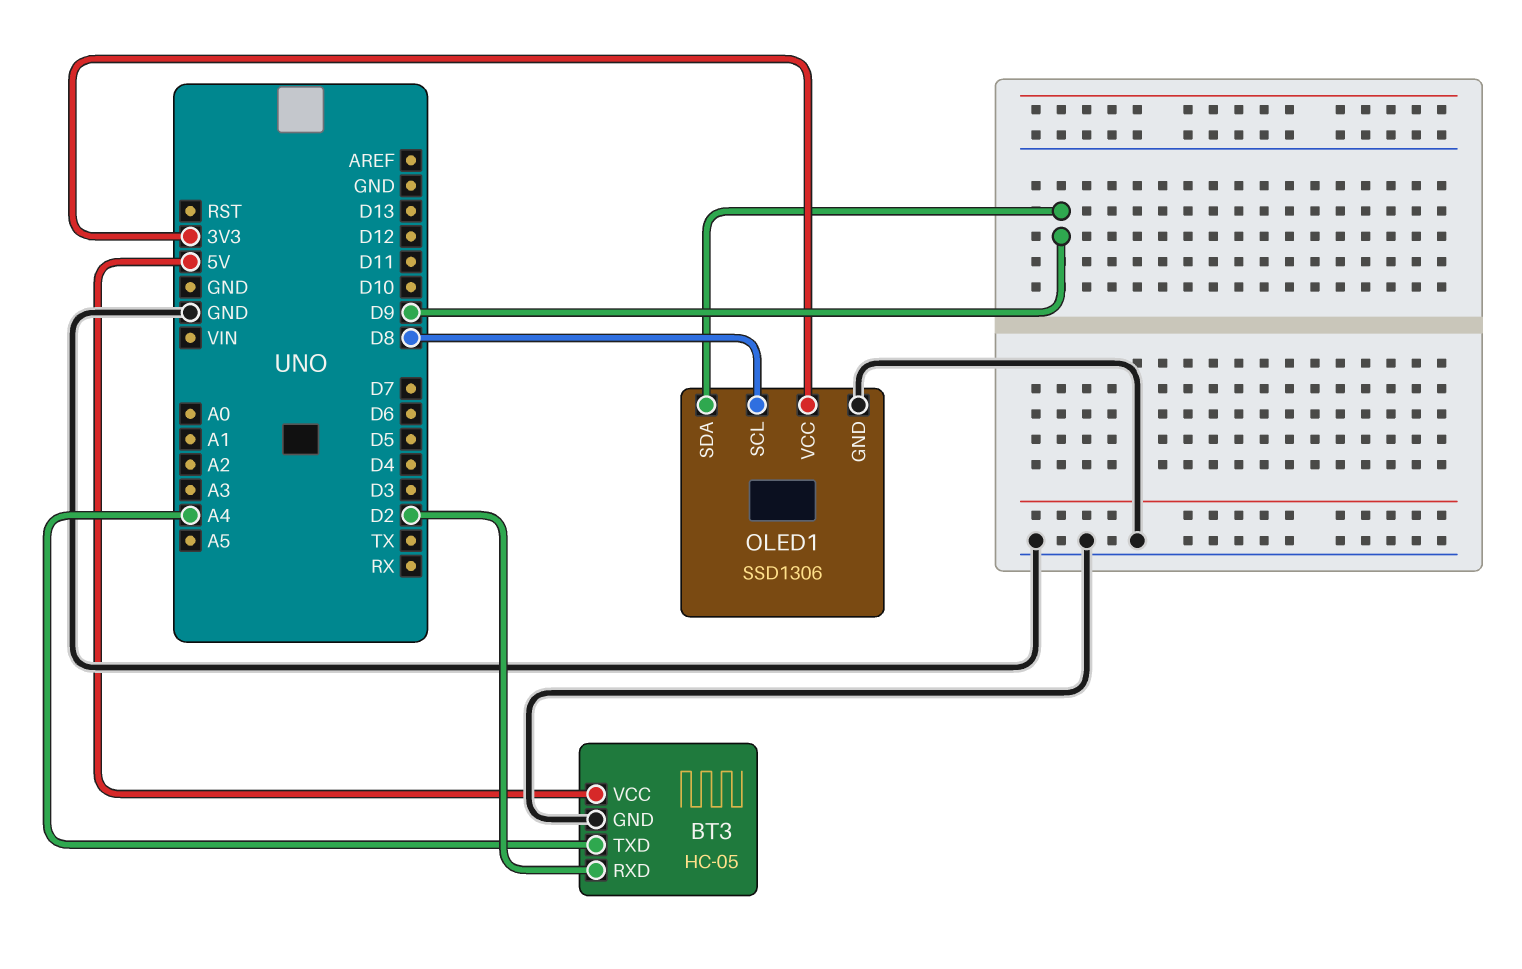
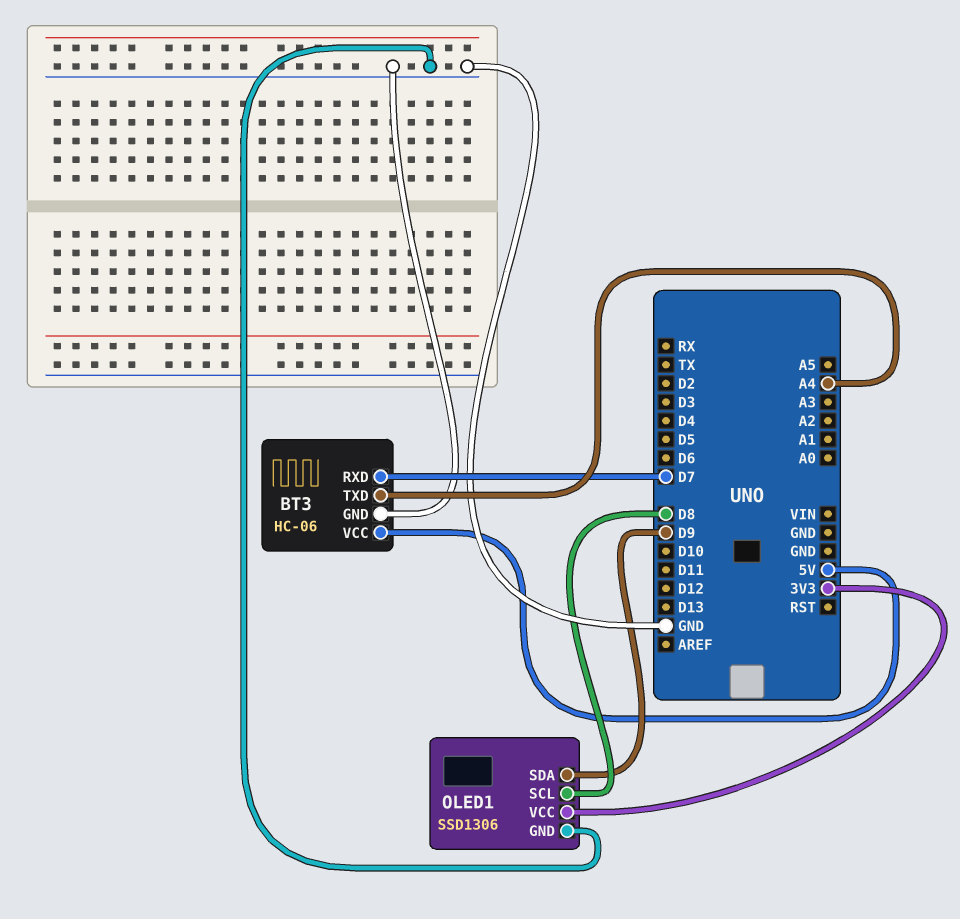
BT3: HC-05 -> HC-06
BT3 pin RXD: D2 -> D7

